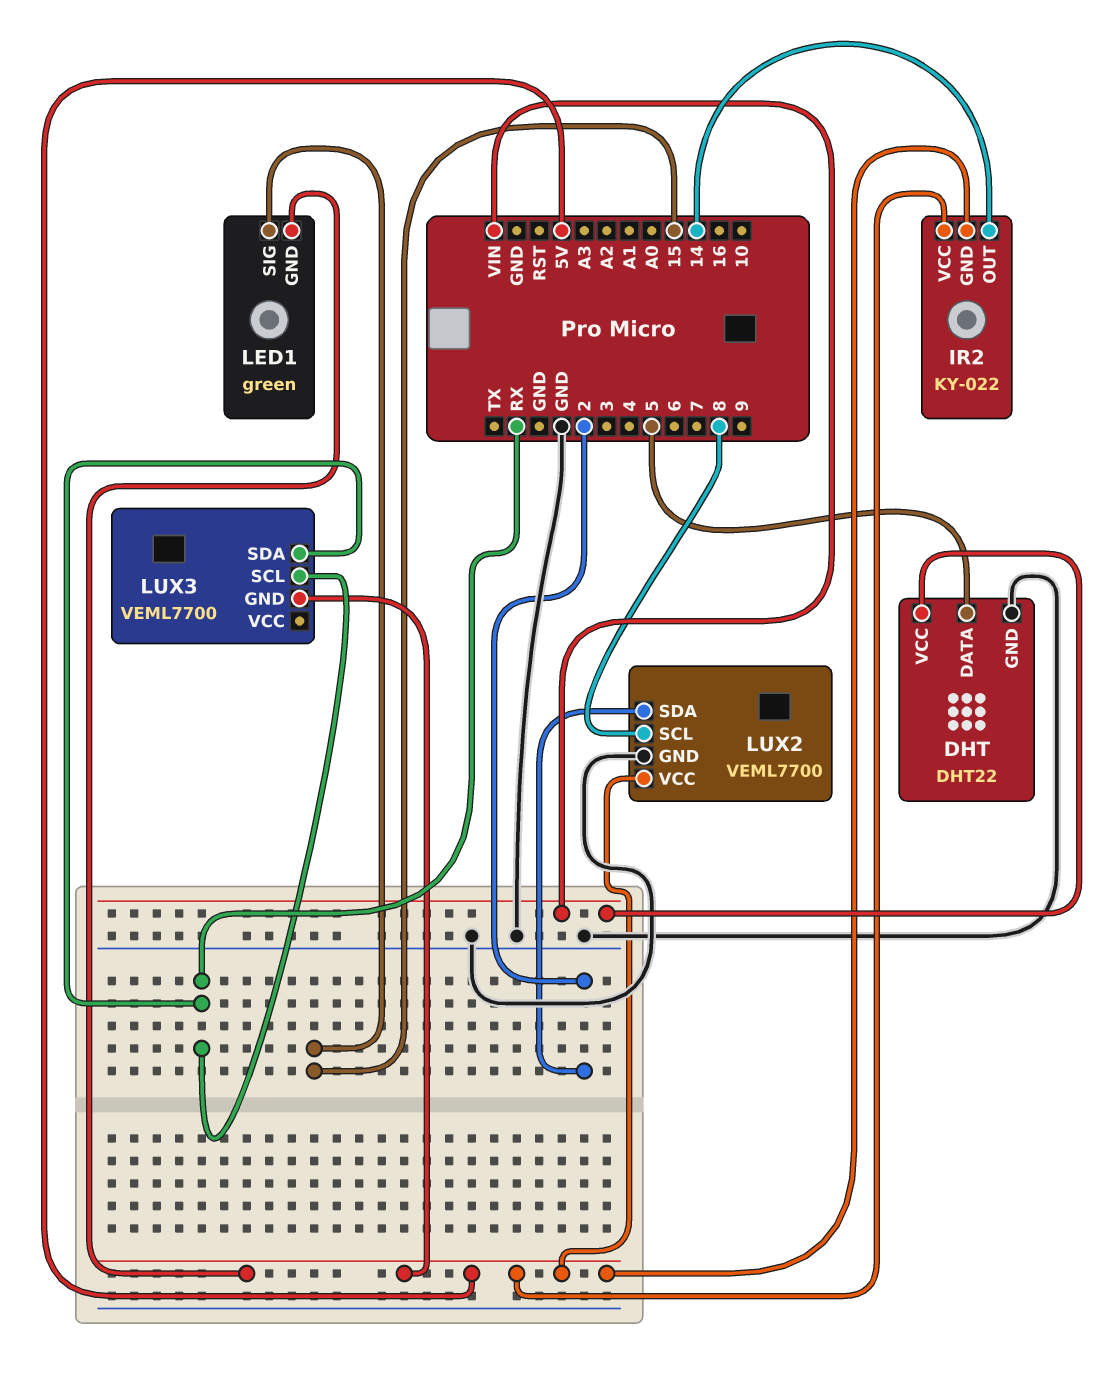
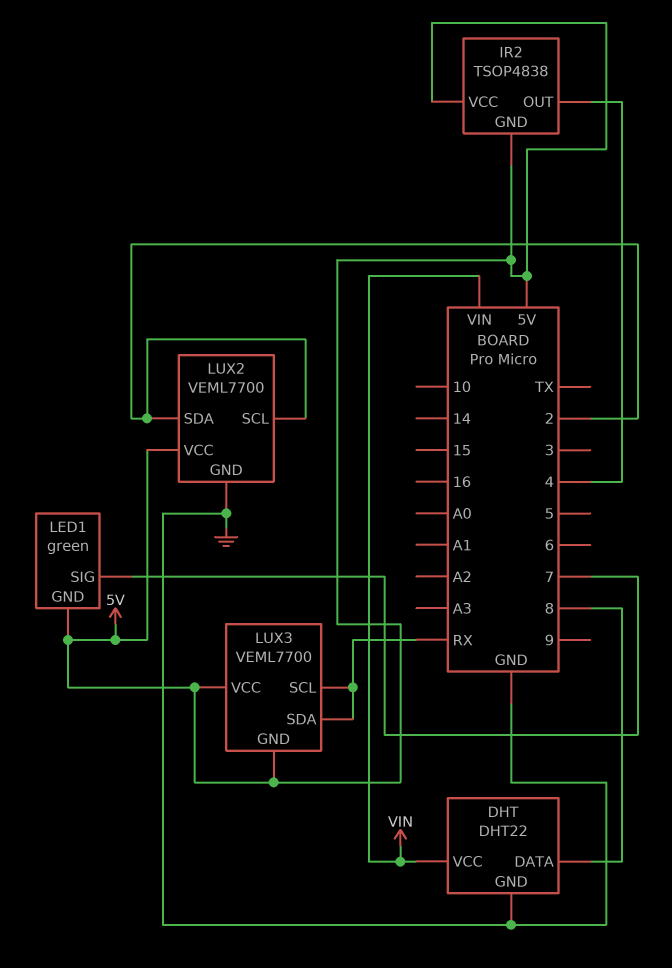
DHT pin DATA: 5 -> 8
IR2: KY-022 -> TSOP4838
IR2 pin OUT: 14 -> 4
LED1 pin SIG: 15 -> 7
LUX2 pin SCL: 8 -> 2
LUX3 pin VCC: none -> 5V

